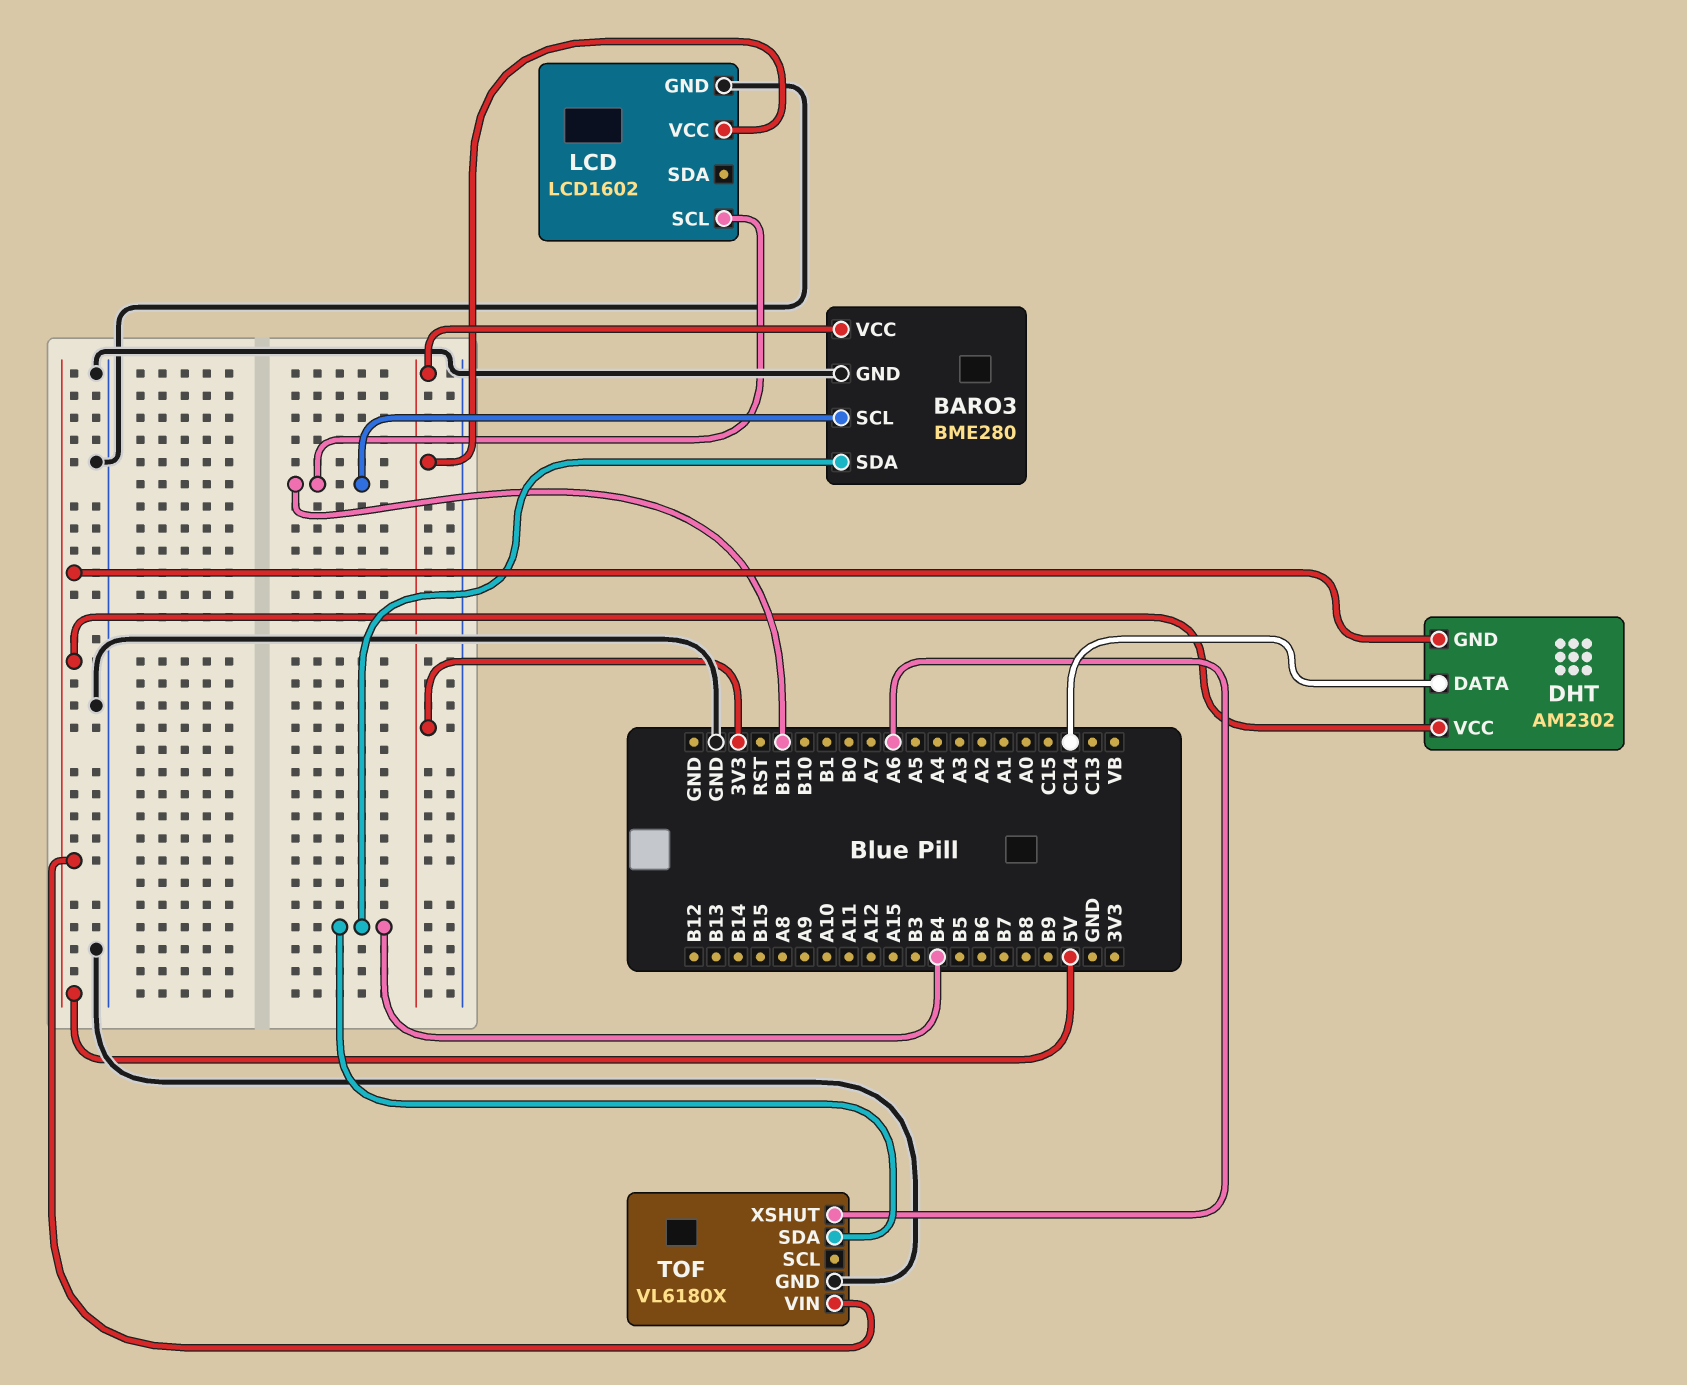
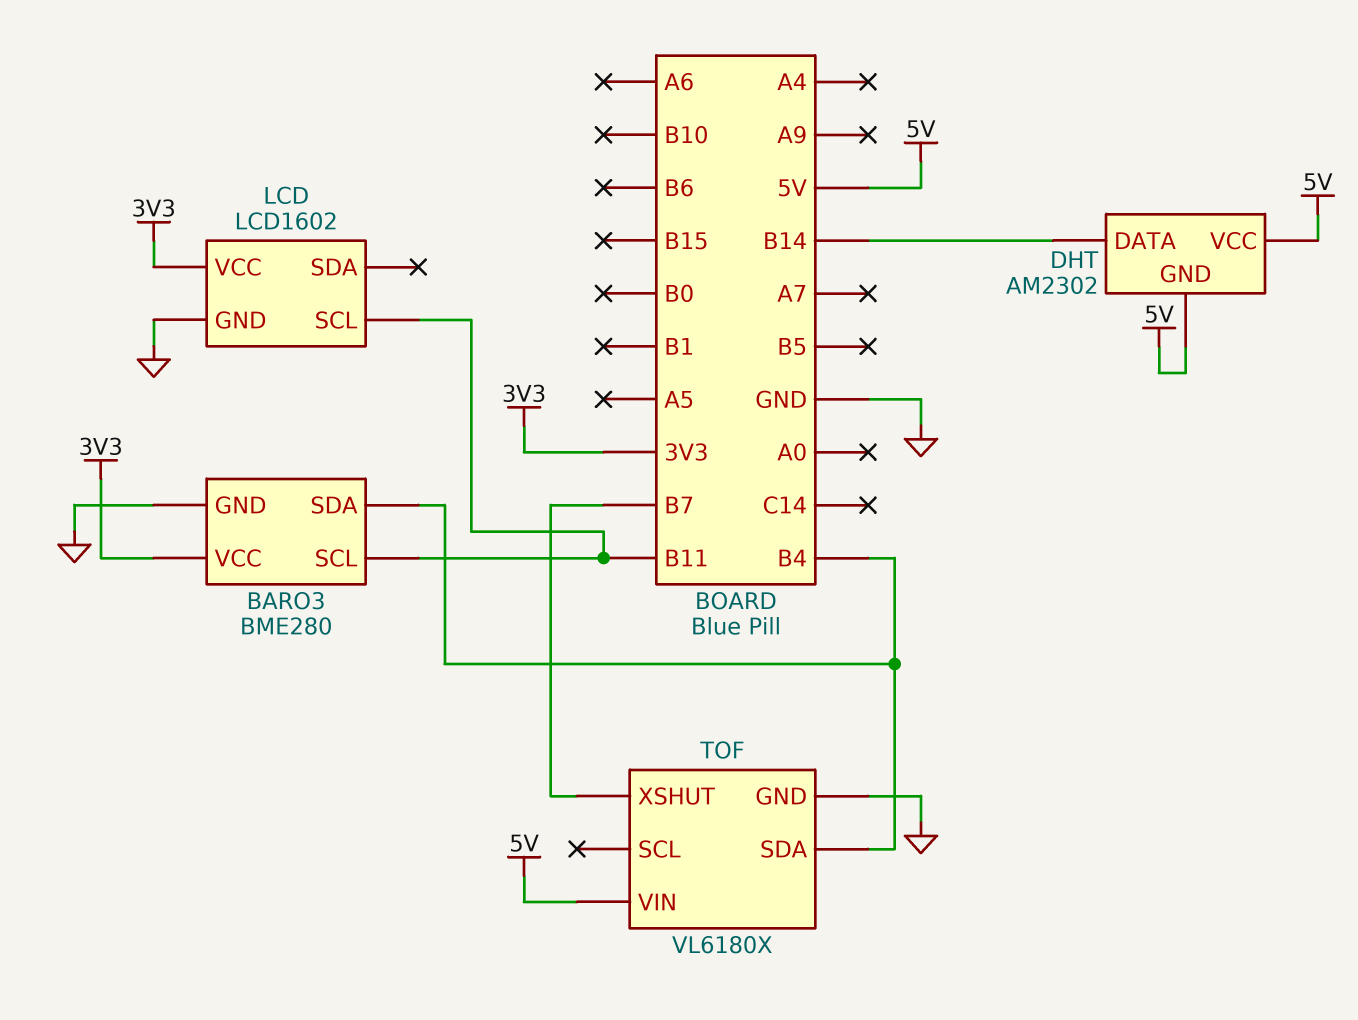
DHT pin DATA: C14 -> B14
TOF pin XSHUT: A6 -> B7

